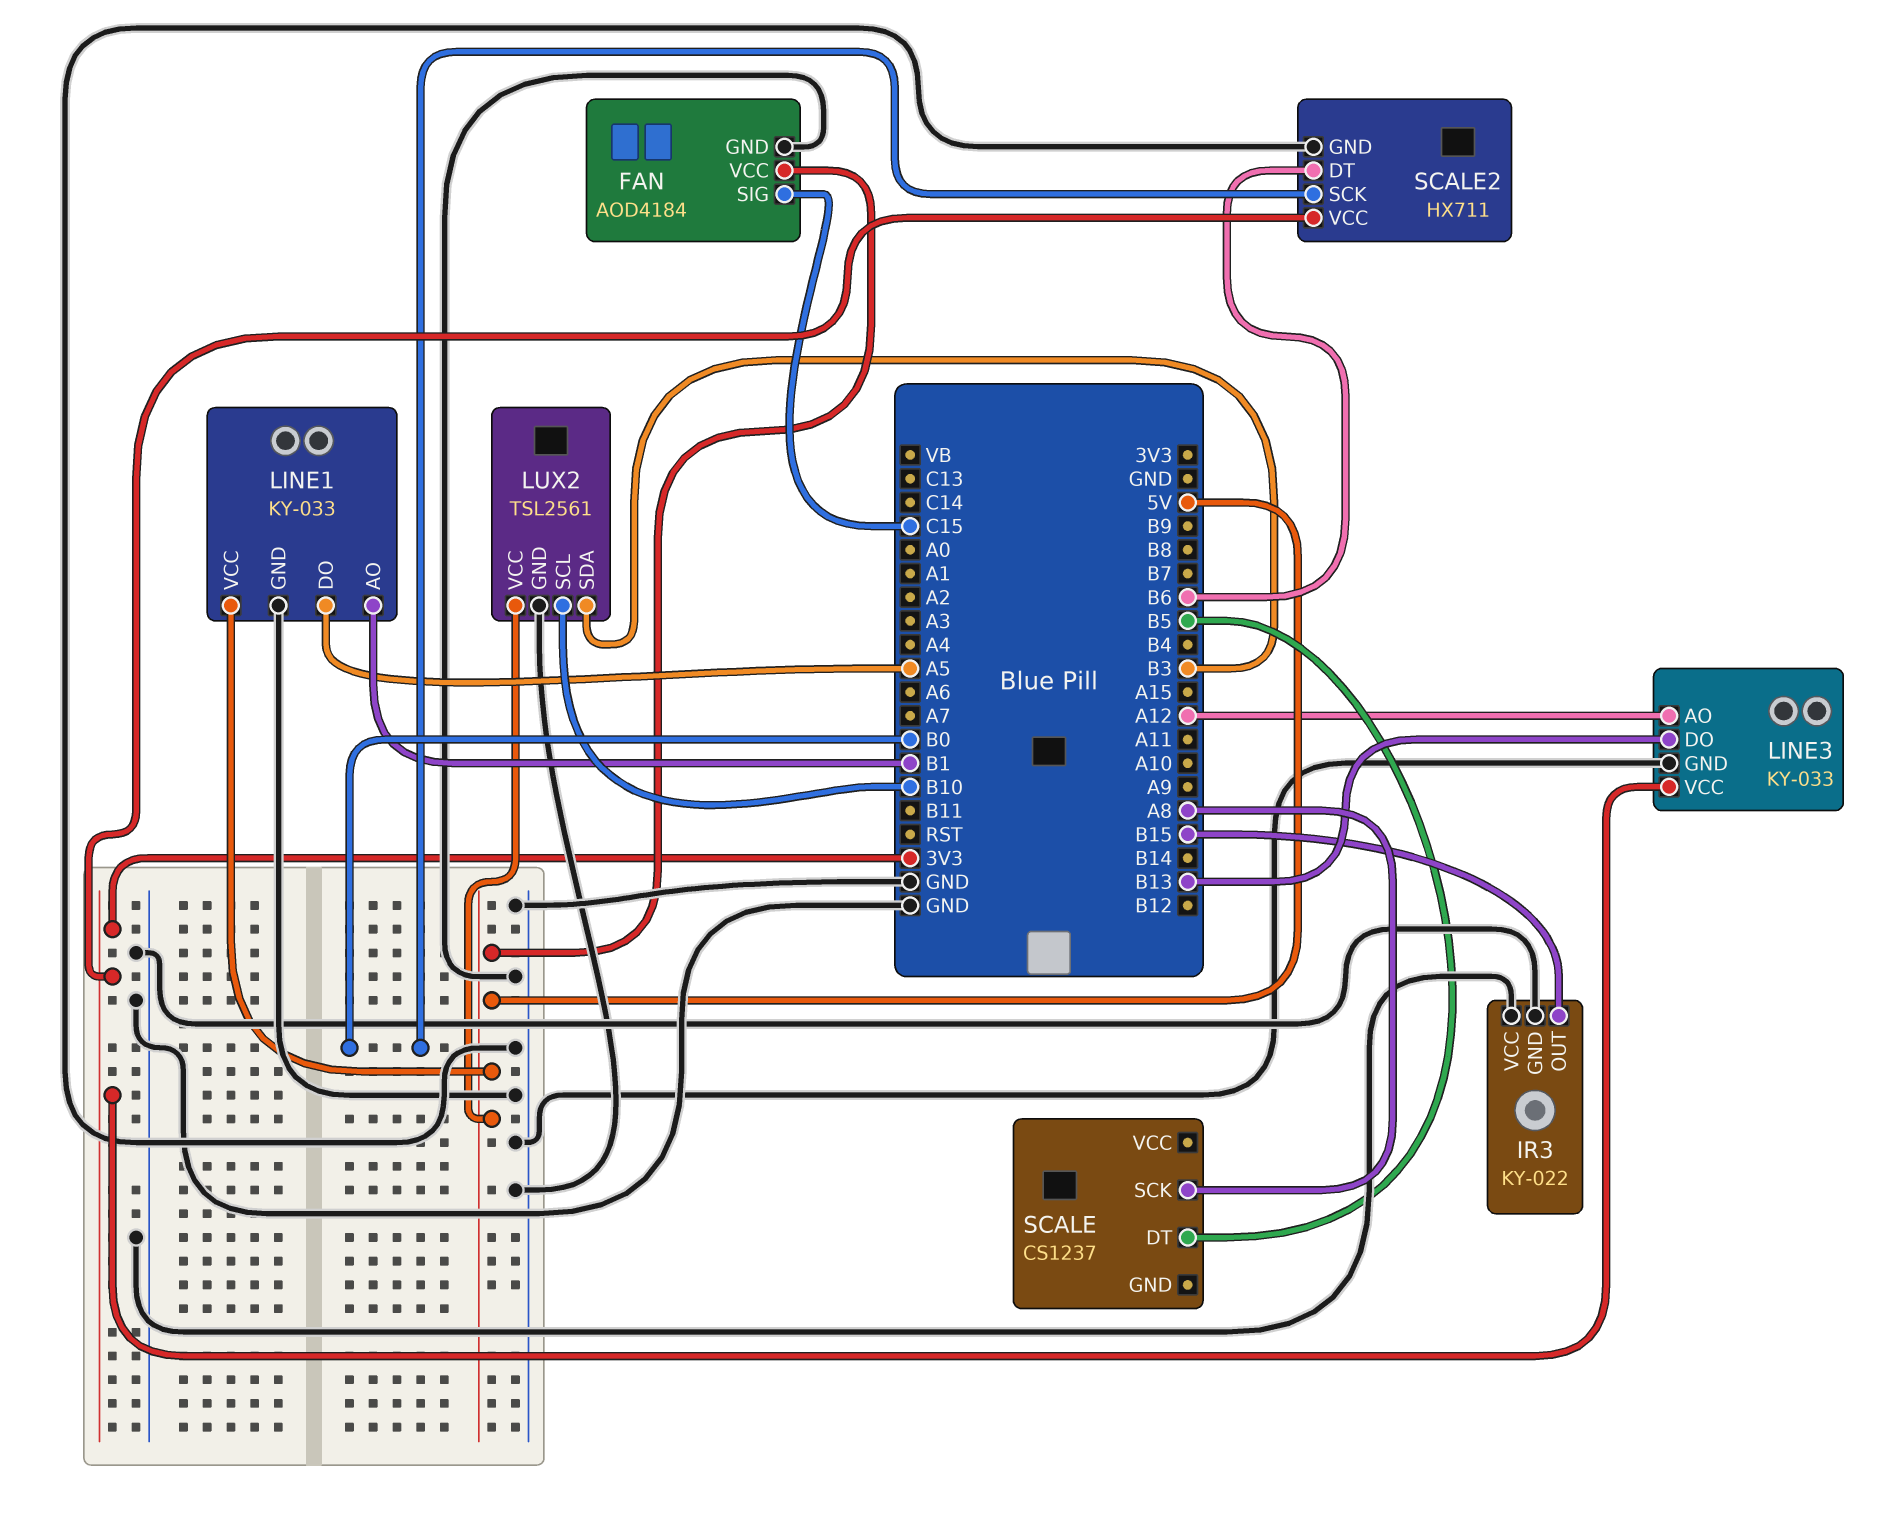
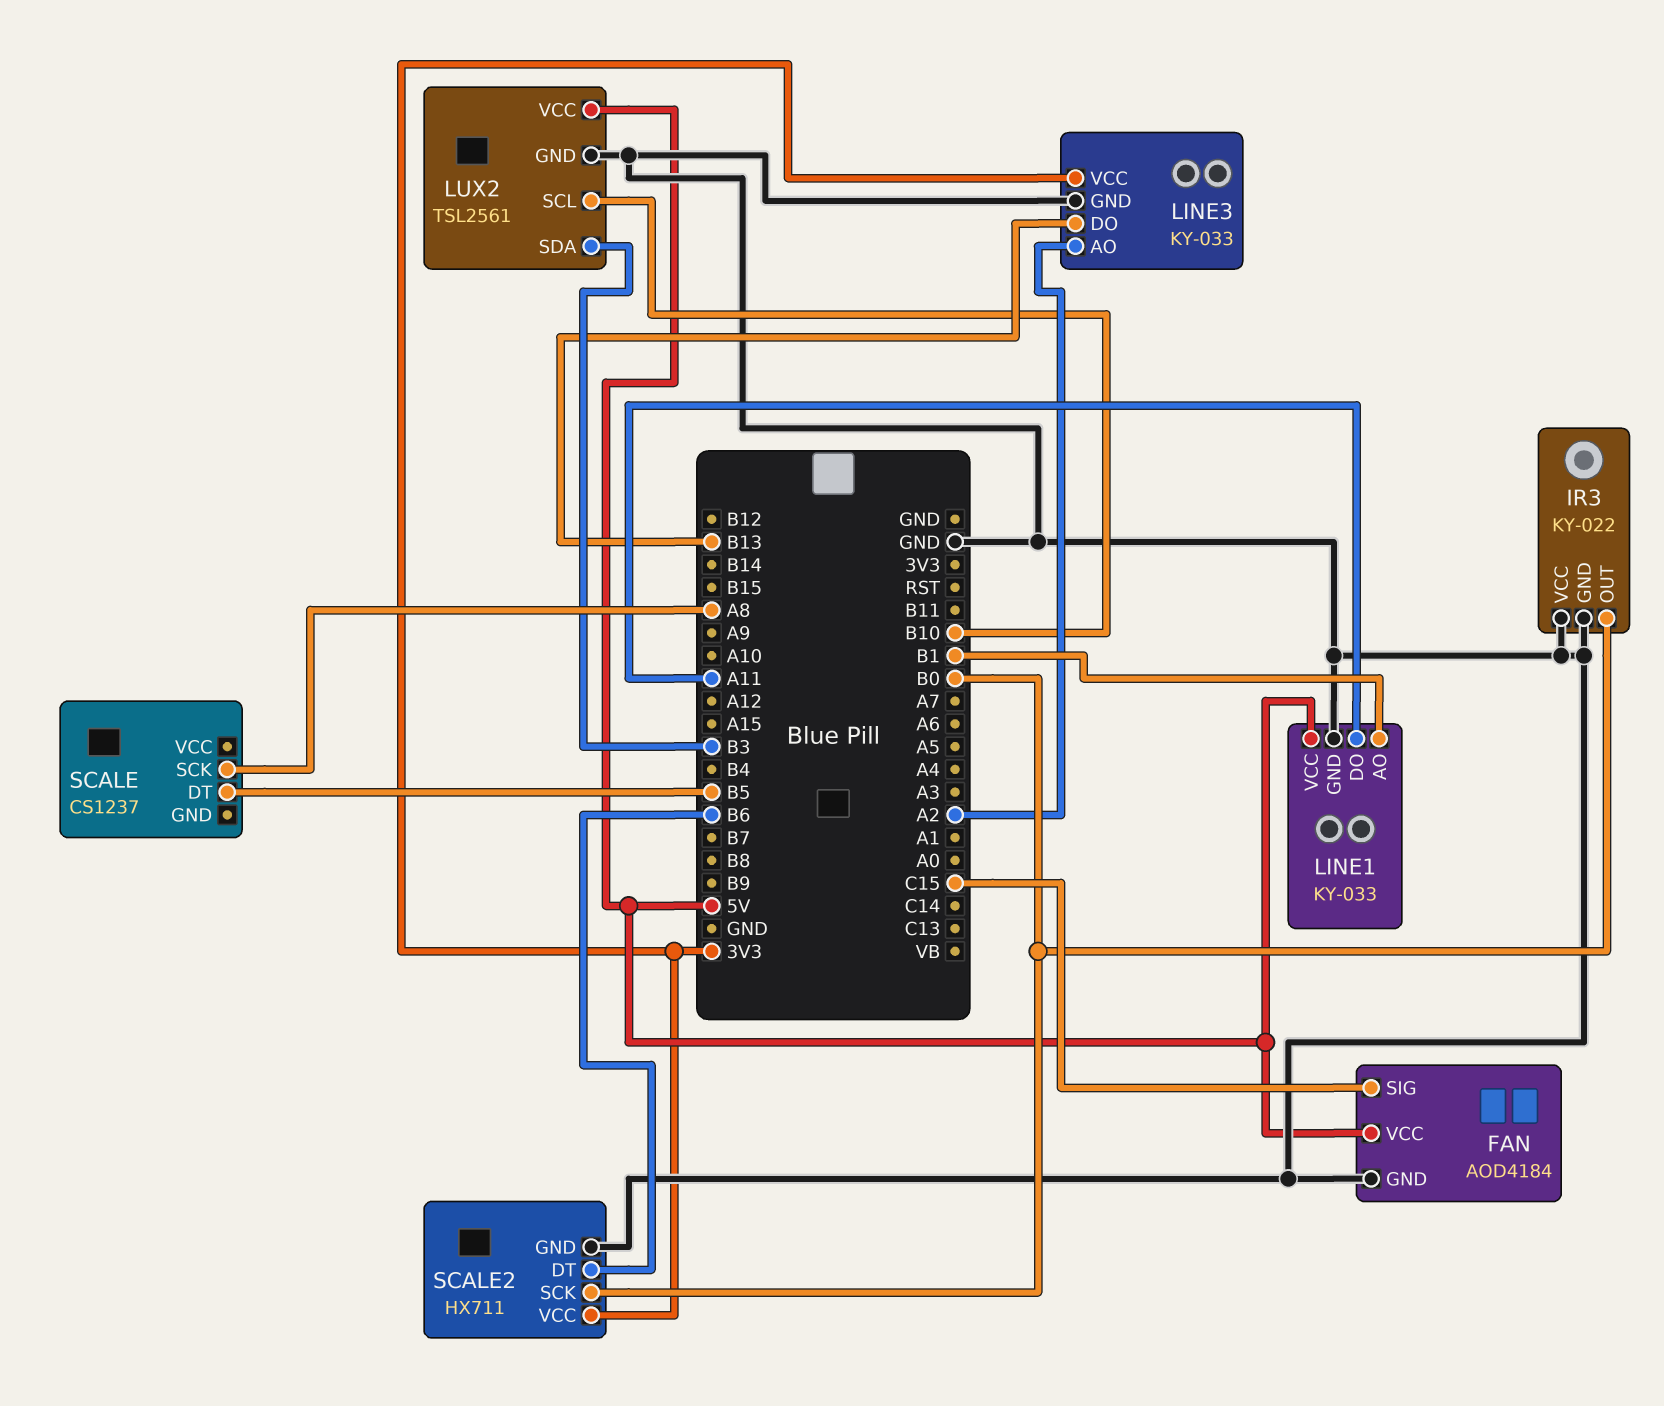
IR3 pin OUT: B15 -> B0
LINE1 pin DO: A5 -> A11
LINE3 pin AO: A12 -> A2

